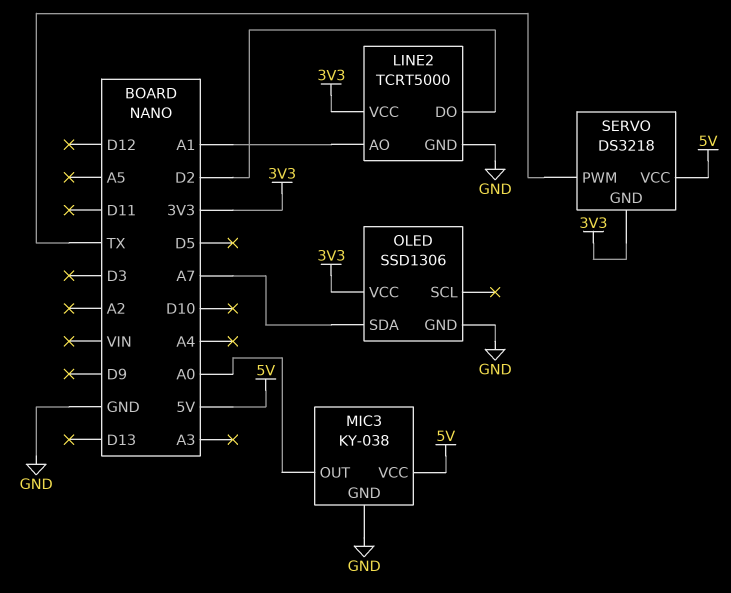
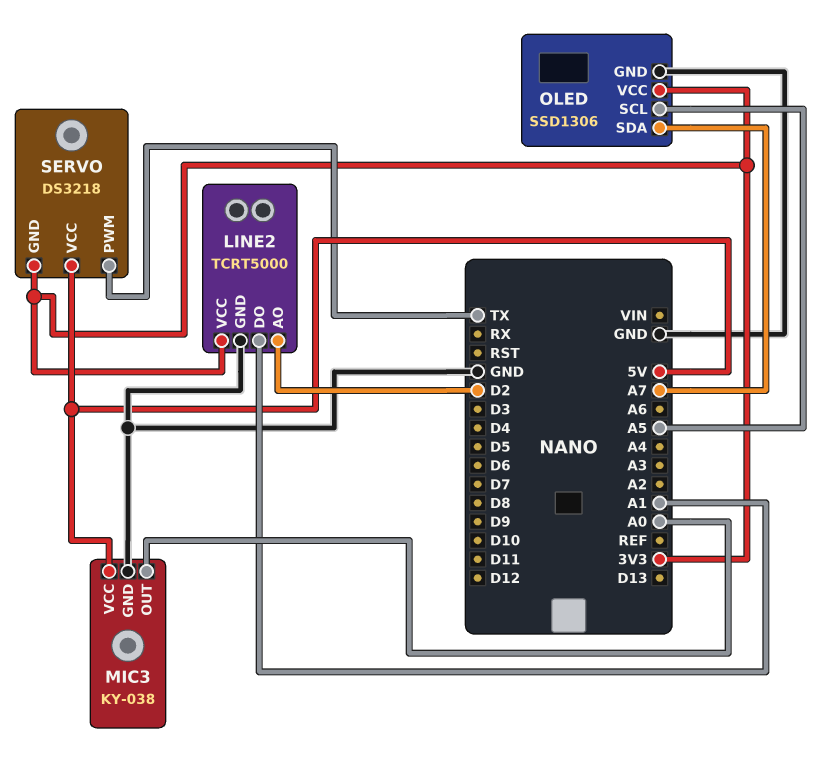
LINE2 pin AO: A1 -> D2
LINE2 pin DO: D2 -> A1
OLED pin SCL: none -> A5

